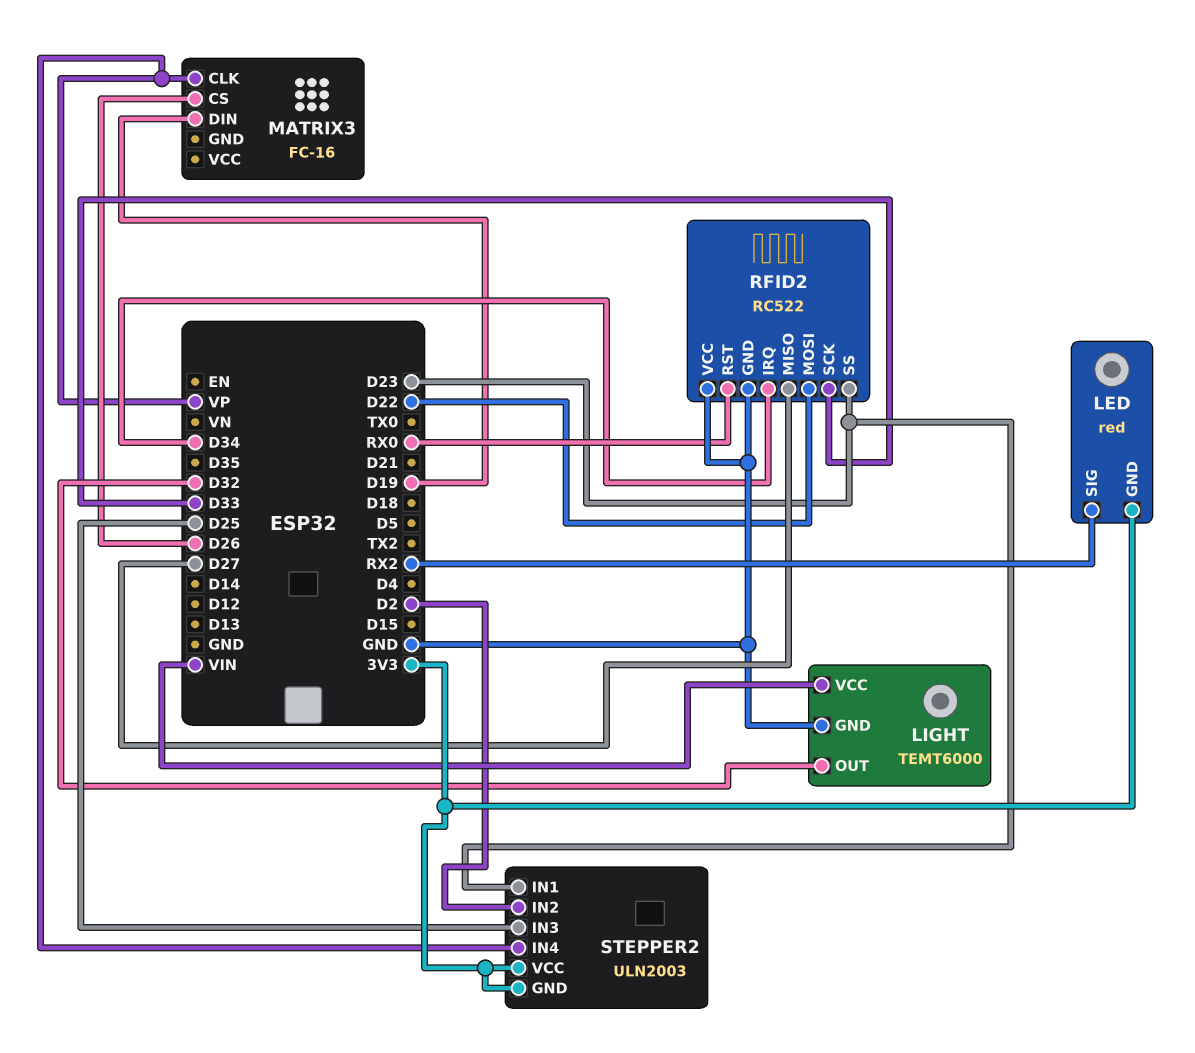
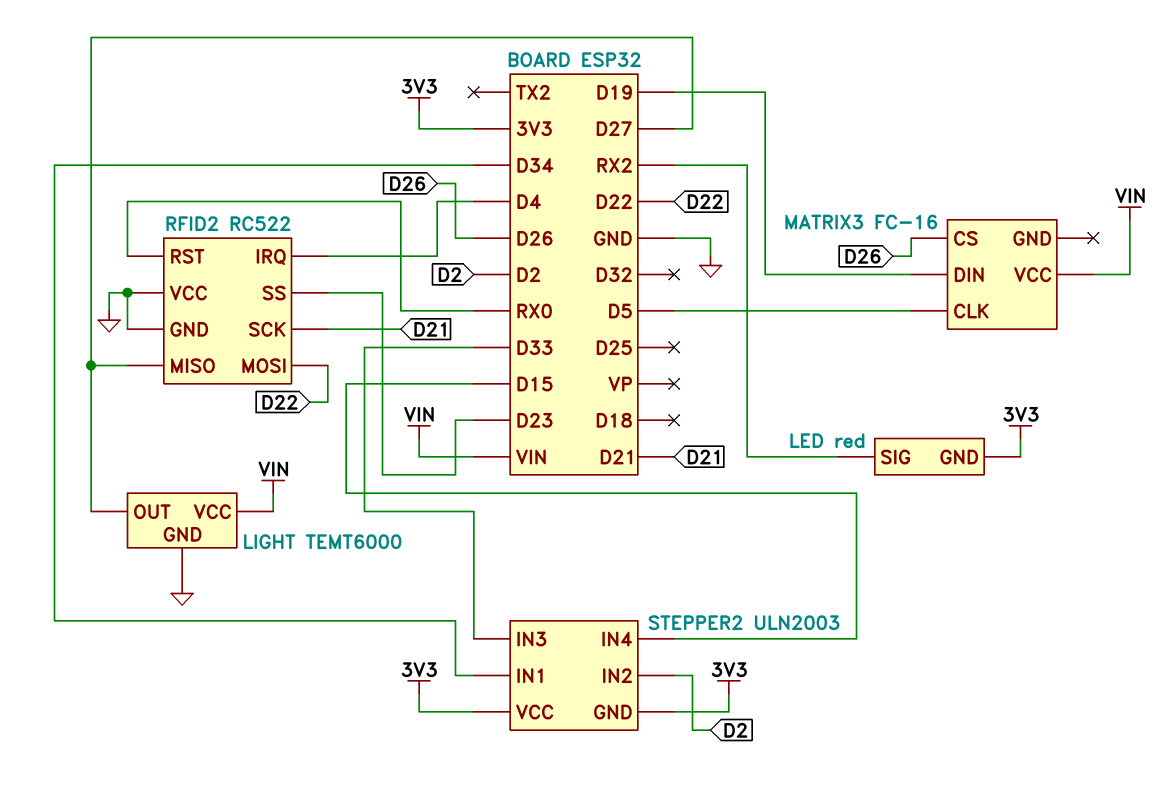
LIGHT pin OUT: D32 -> D27
MATRIX3 pin CLK: VP -> D5
MATRIX3 pin VCC: none -> VIN
RFID2 pin IRQ: D34 -> D4
RFID2 pin SCK: D33 -> D21
STEPPER2 pin IN1: D23 -> D34
STEPPER2 pin IN3: D25 -> D33
STEPPER2 pin IN4: VP -> D15

